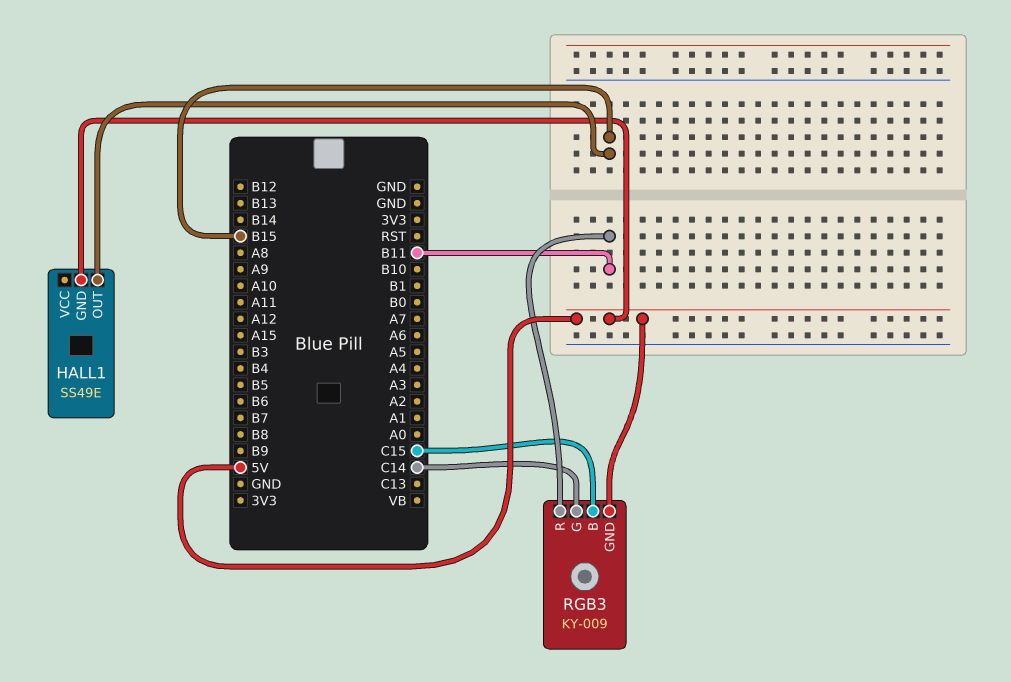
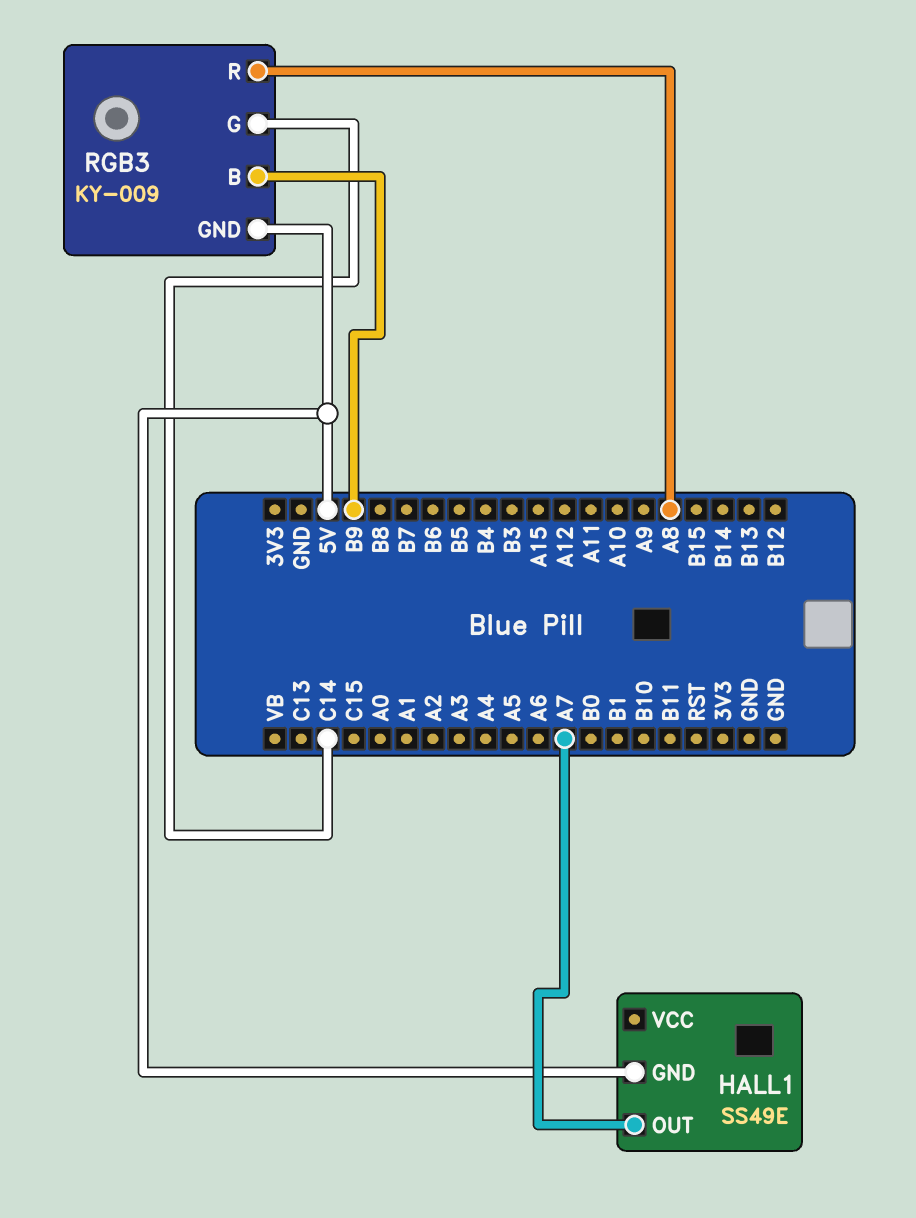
HALL1 pin OUT: B15 -> A7
RGB3 pin B: C15 -> B9
RGB3 pin R: B11 -> A8

